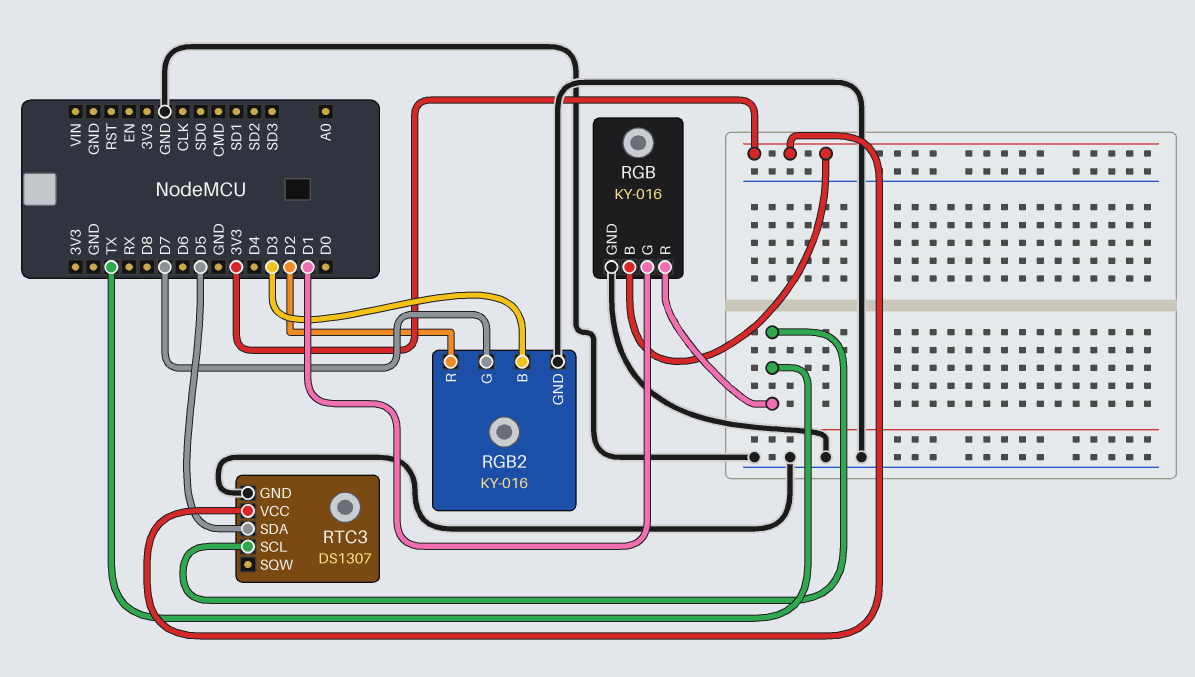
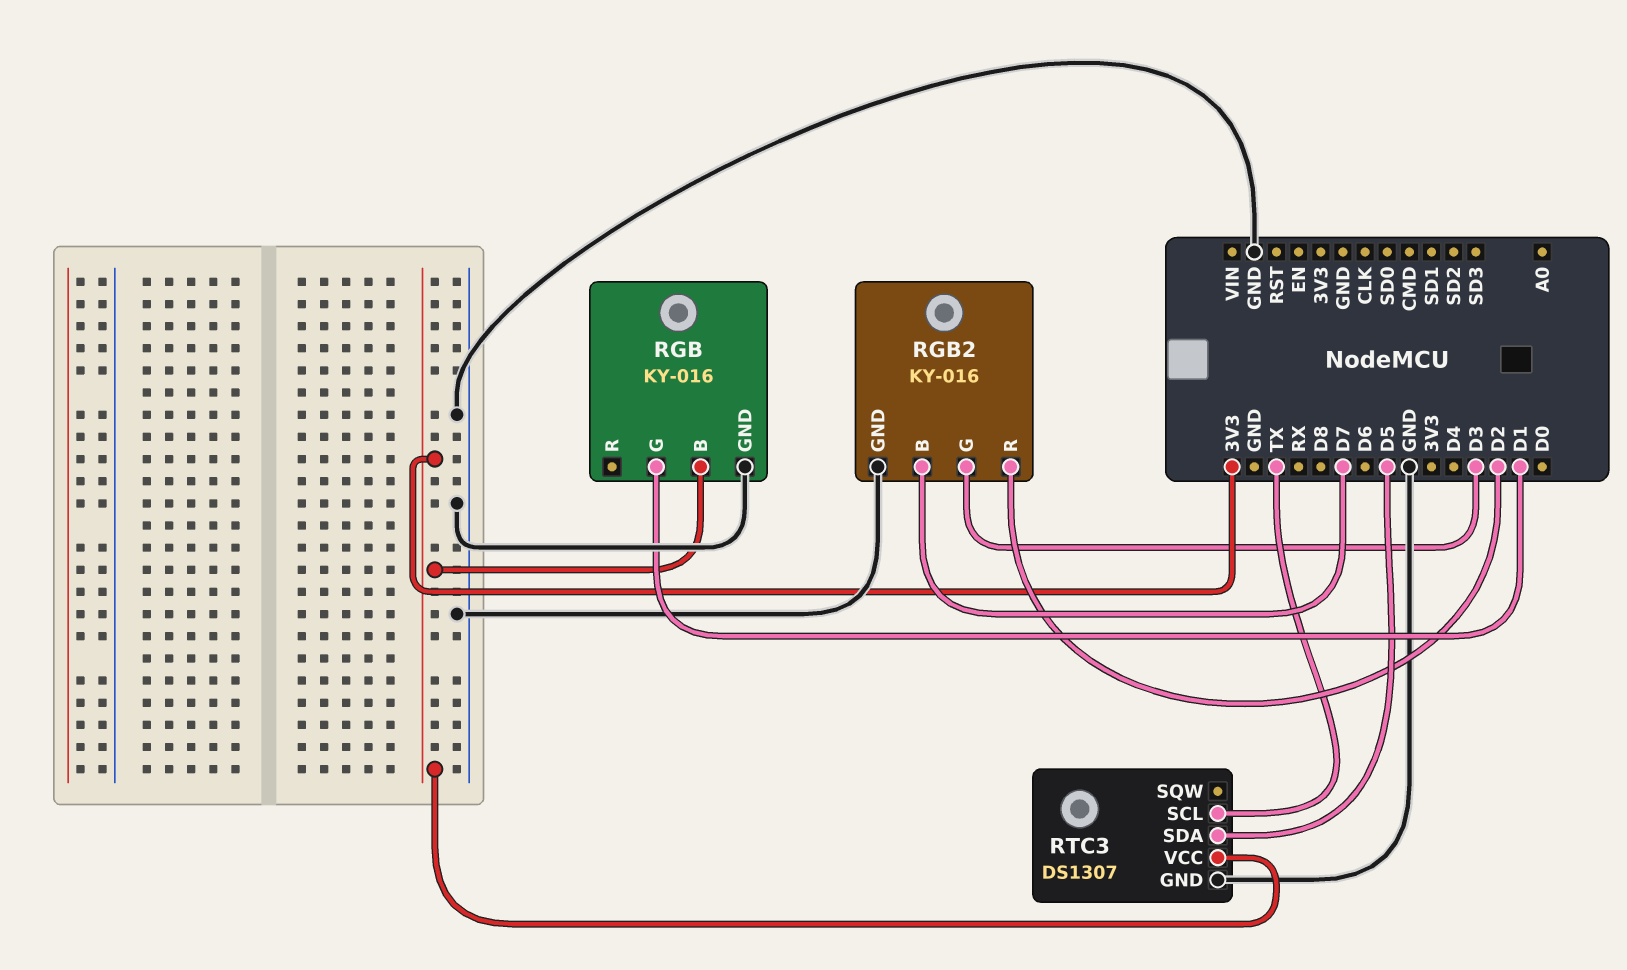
RGB pin R: TX -> none
RGB2 pin B: D3 -> D7
RGB2 pin G: D7 -> D3

